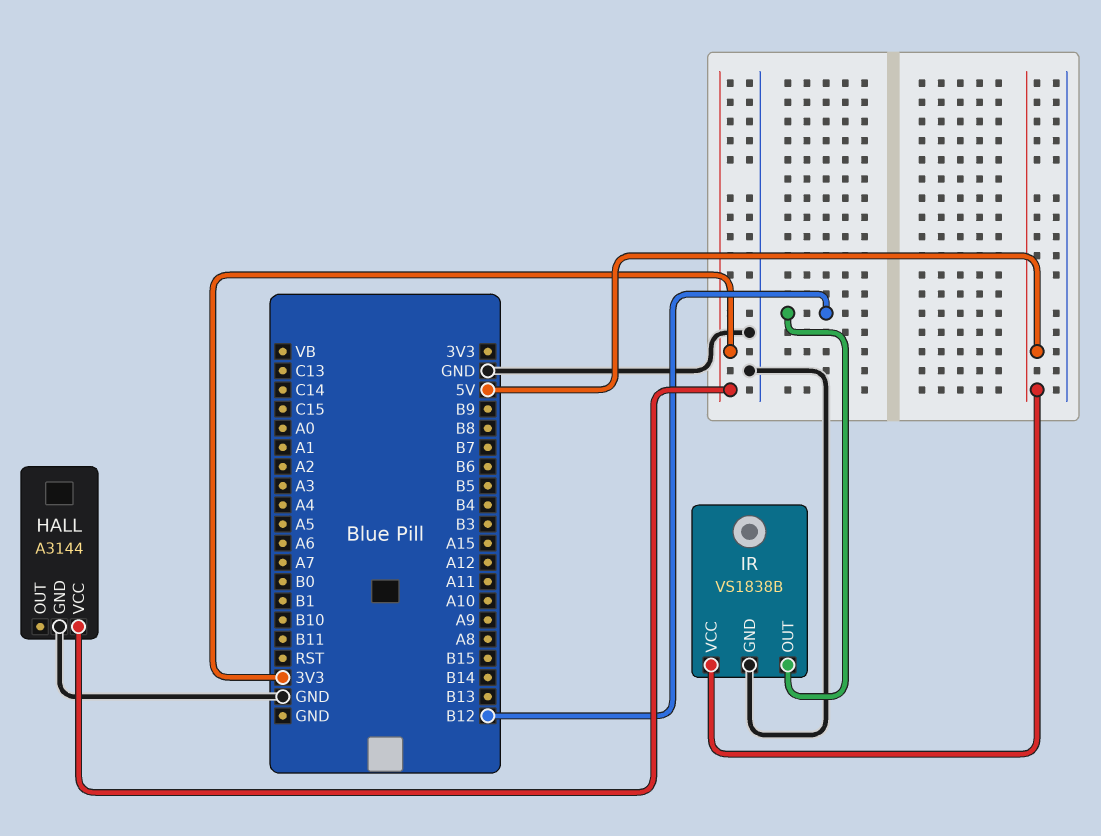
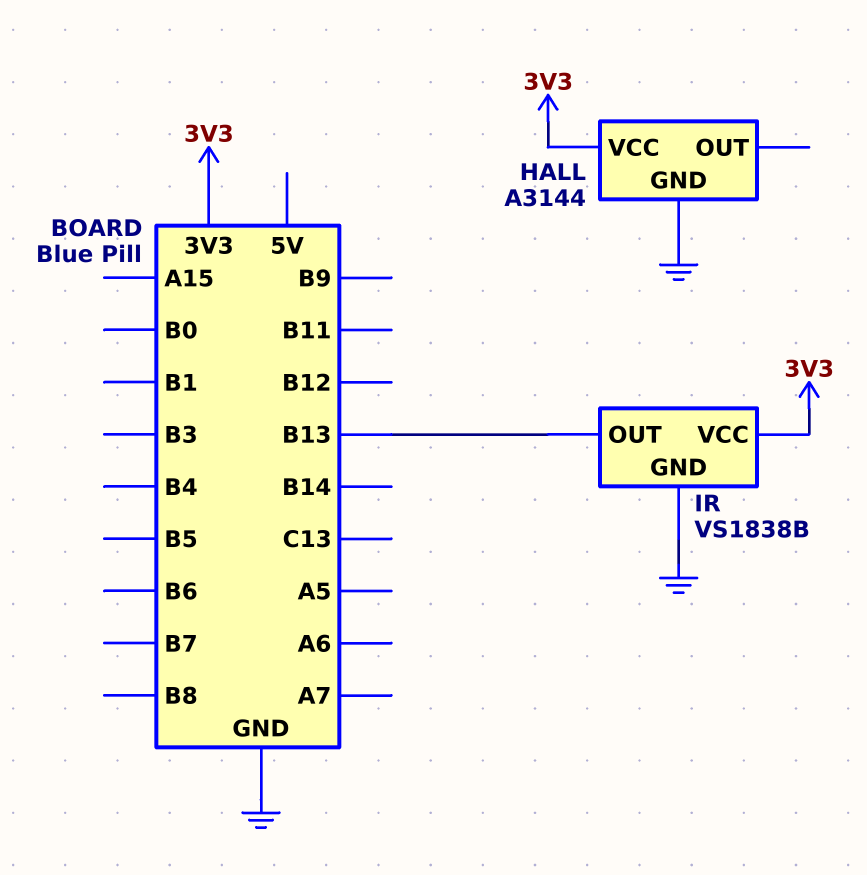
IR pin OUT: B12 -> B13
IR pin VCC: 5V -> 3V3

